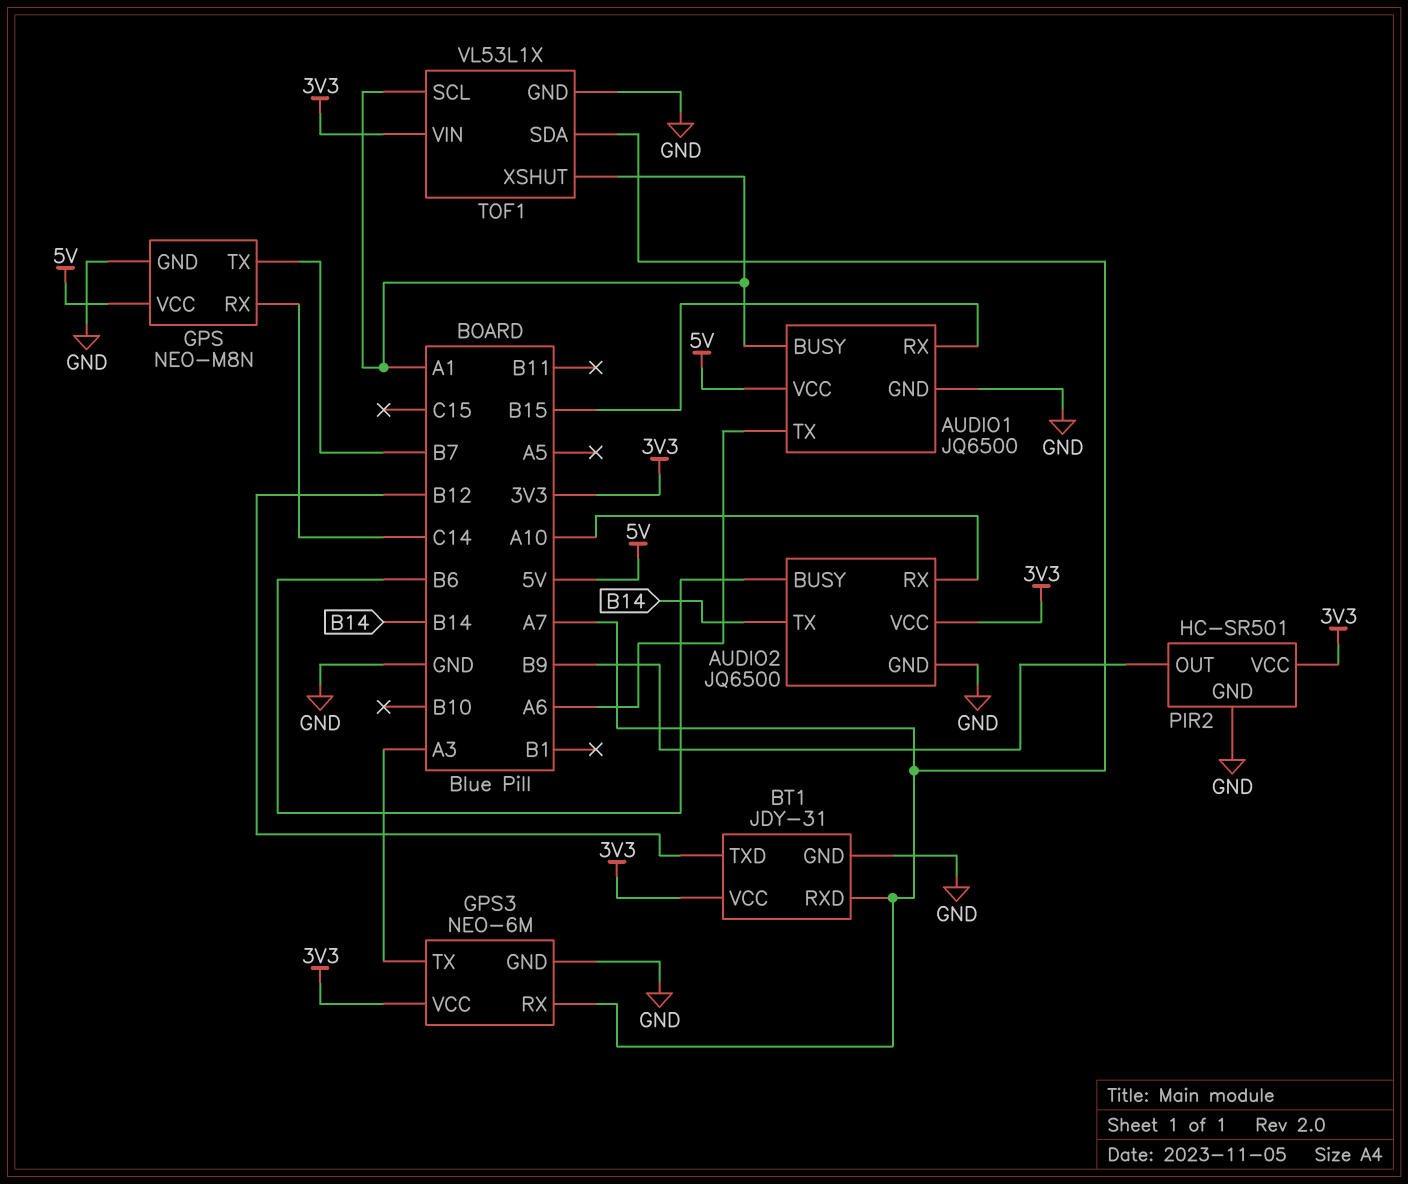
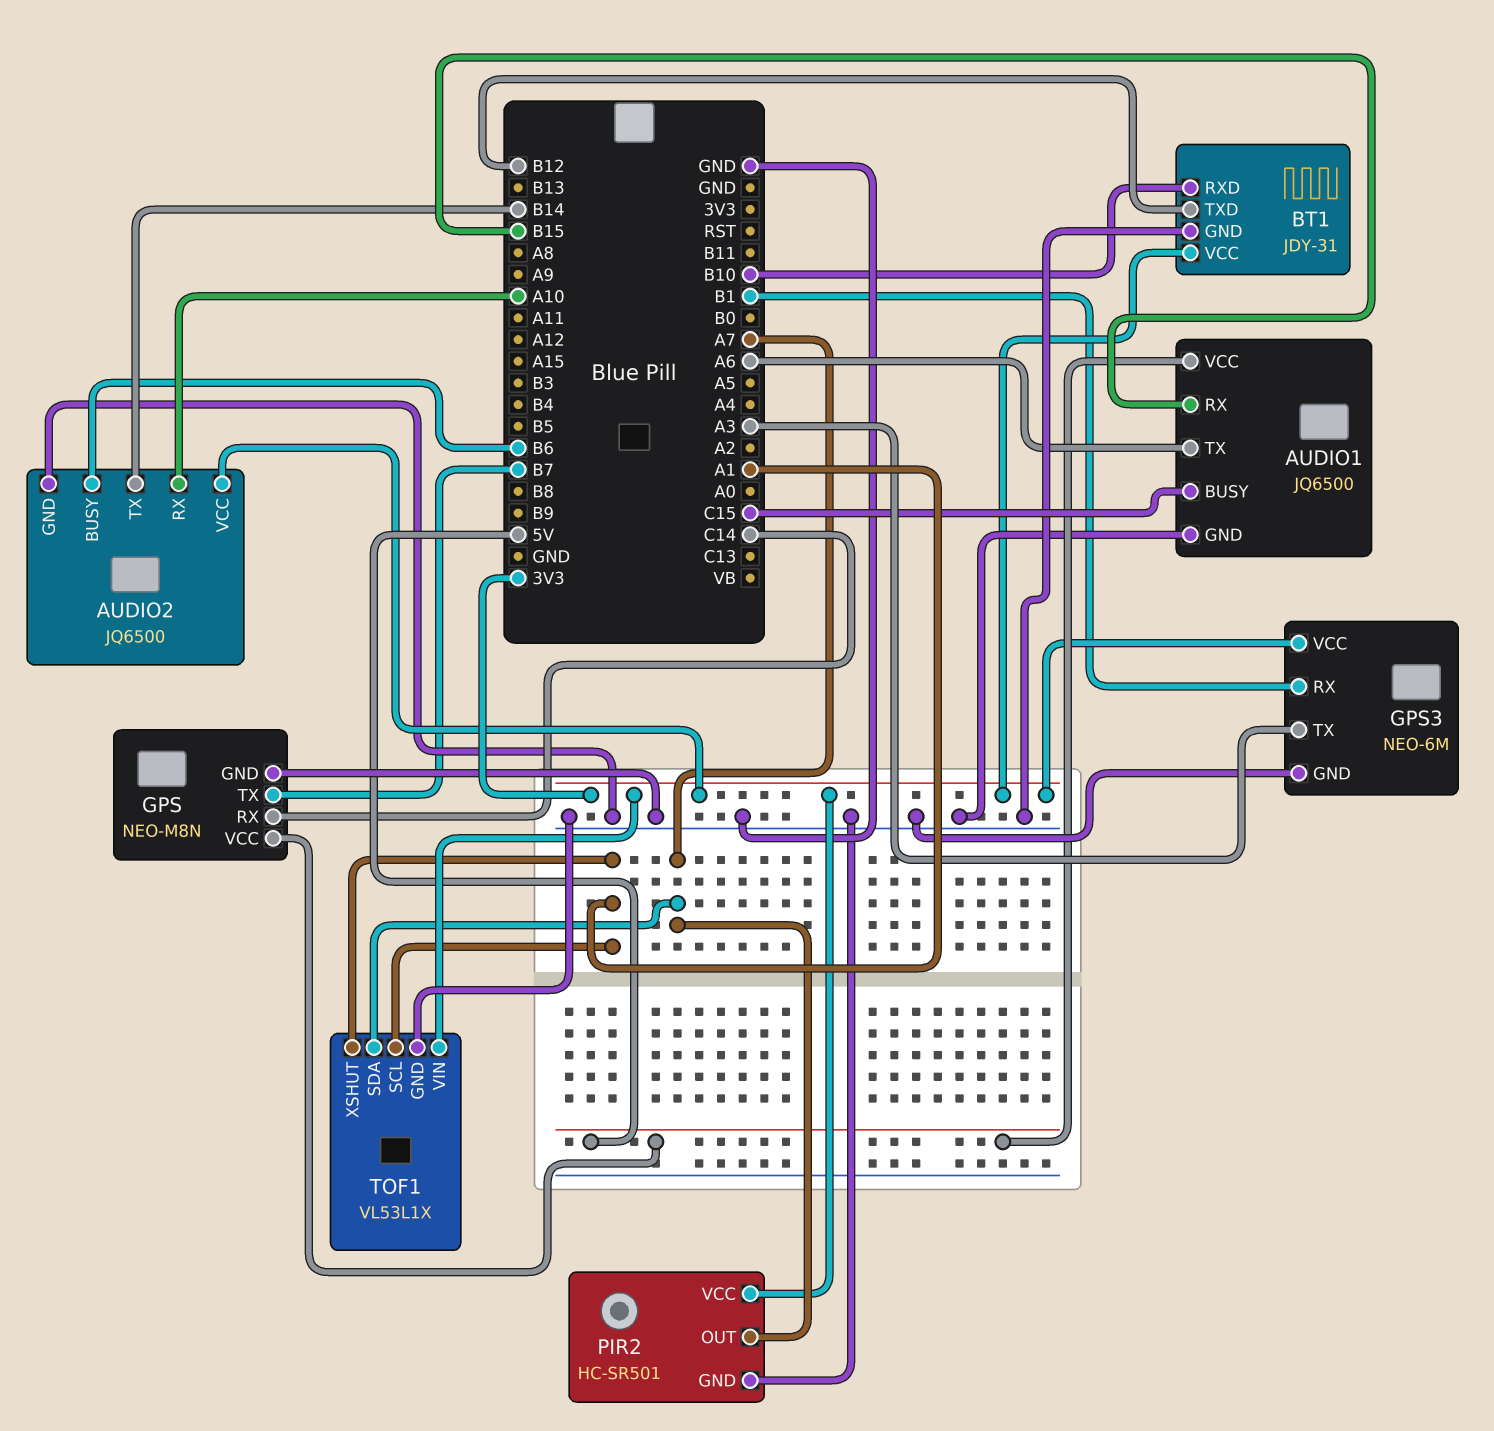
AUDIO1 pin BUSY: A1 -> C15
BT1 pin RXD: A7 -> B10
GPS3 pin RX: A7 -> B1
PIR2 pin OUT: B9 -> A7

